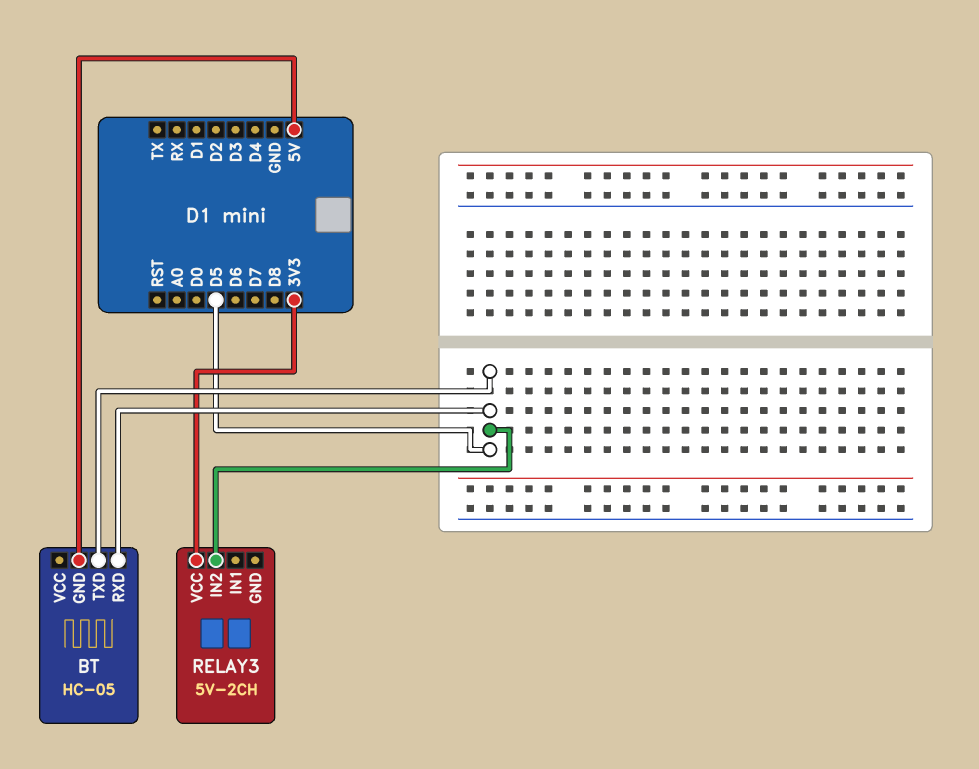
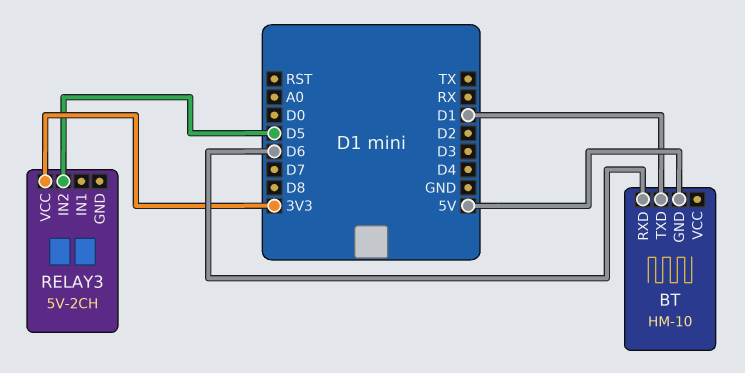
BT: HC-05 -> HM-10
BT pin RXD: D5 -> D6
BT pin TXD: D5 -> D1

